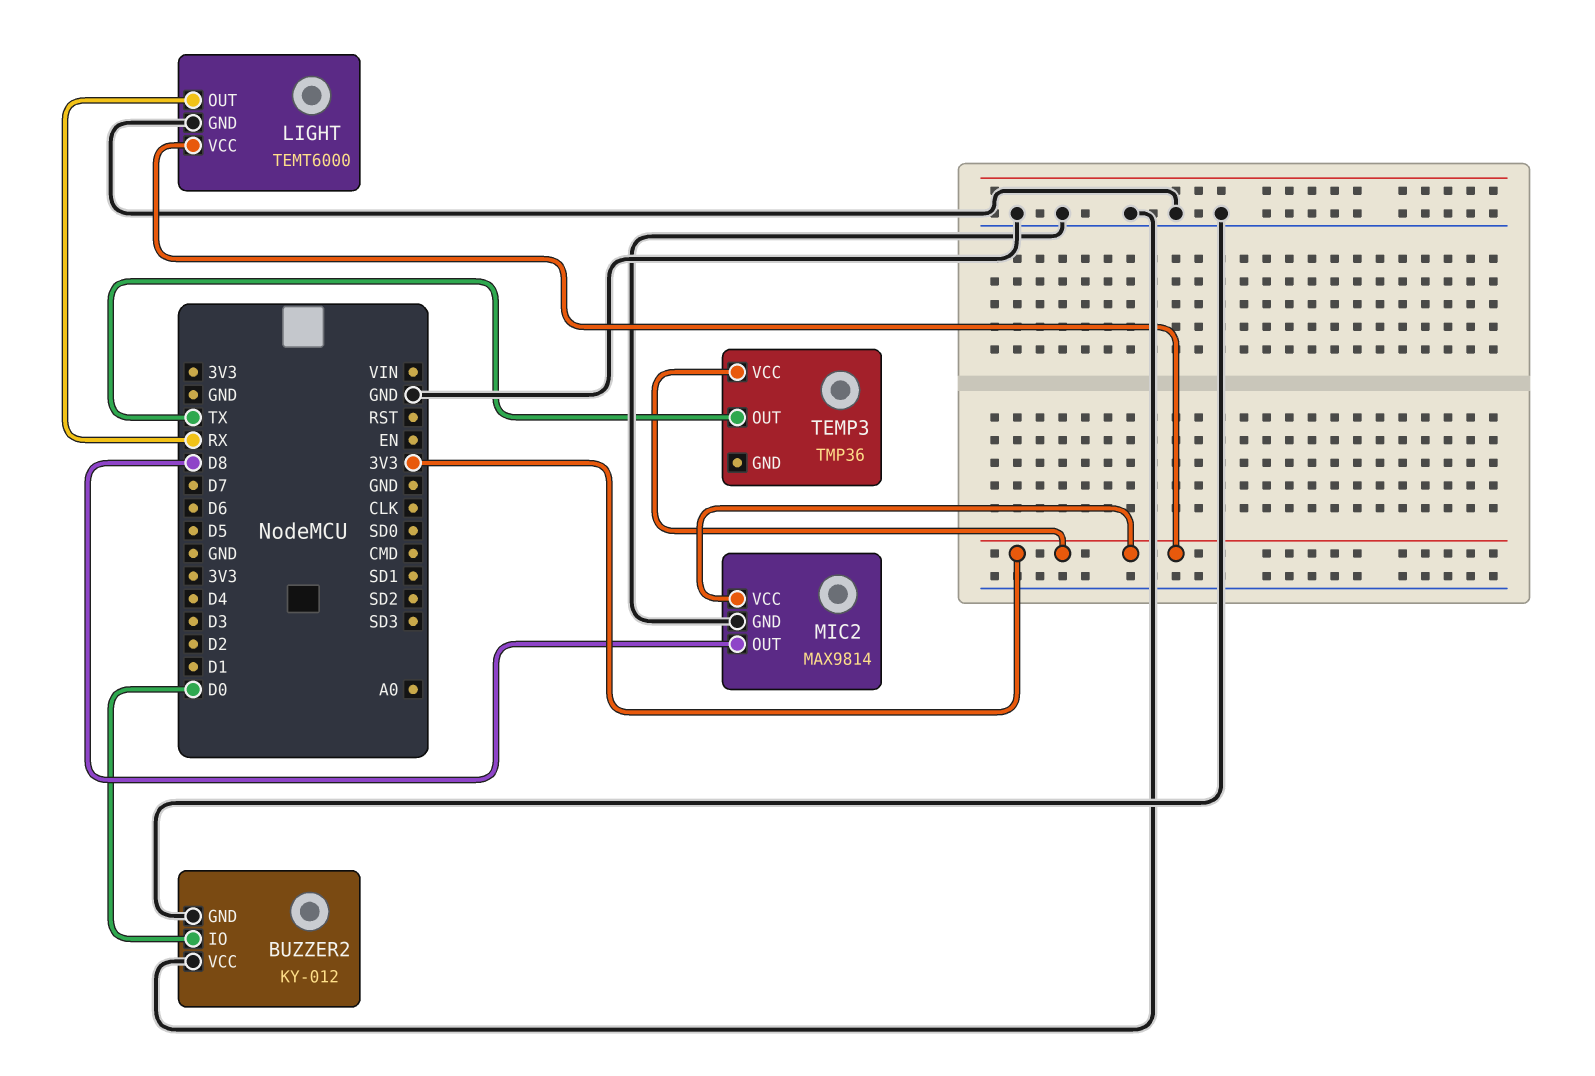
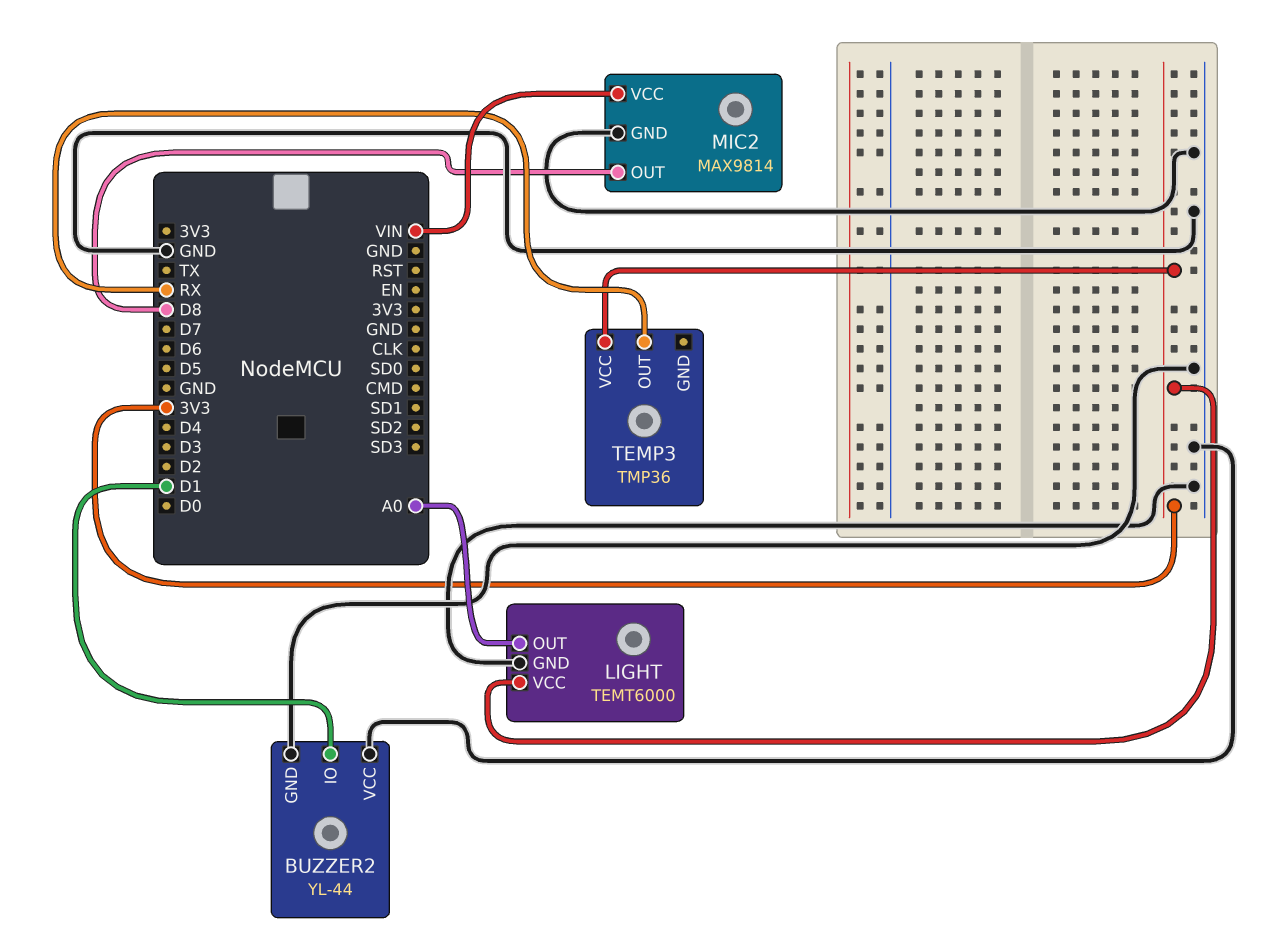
BUZZER2: KY-012 -> YL-44
BUZZER2 pin IO: D0 -> D1
LIGHT pin OUT: RX -> A0
MIC2 pin VCC: 3V3 -> VIN
TEMP3 pin OUT: TX -> RX

